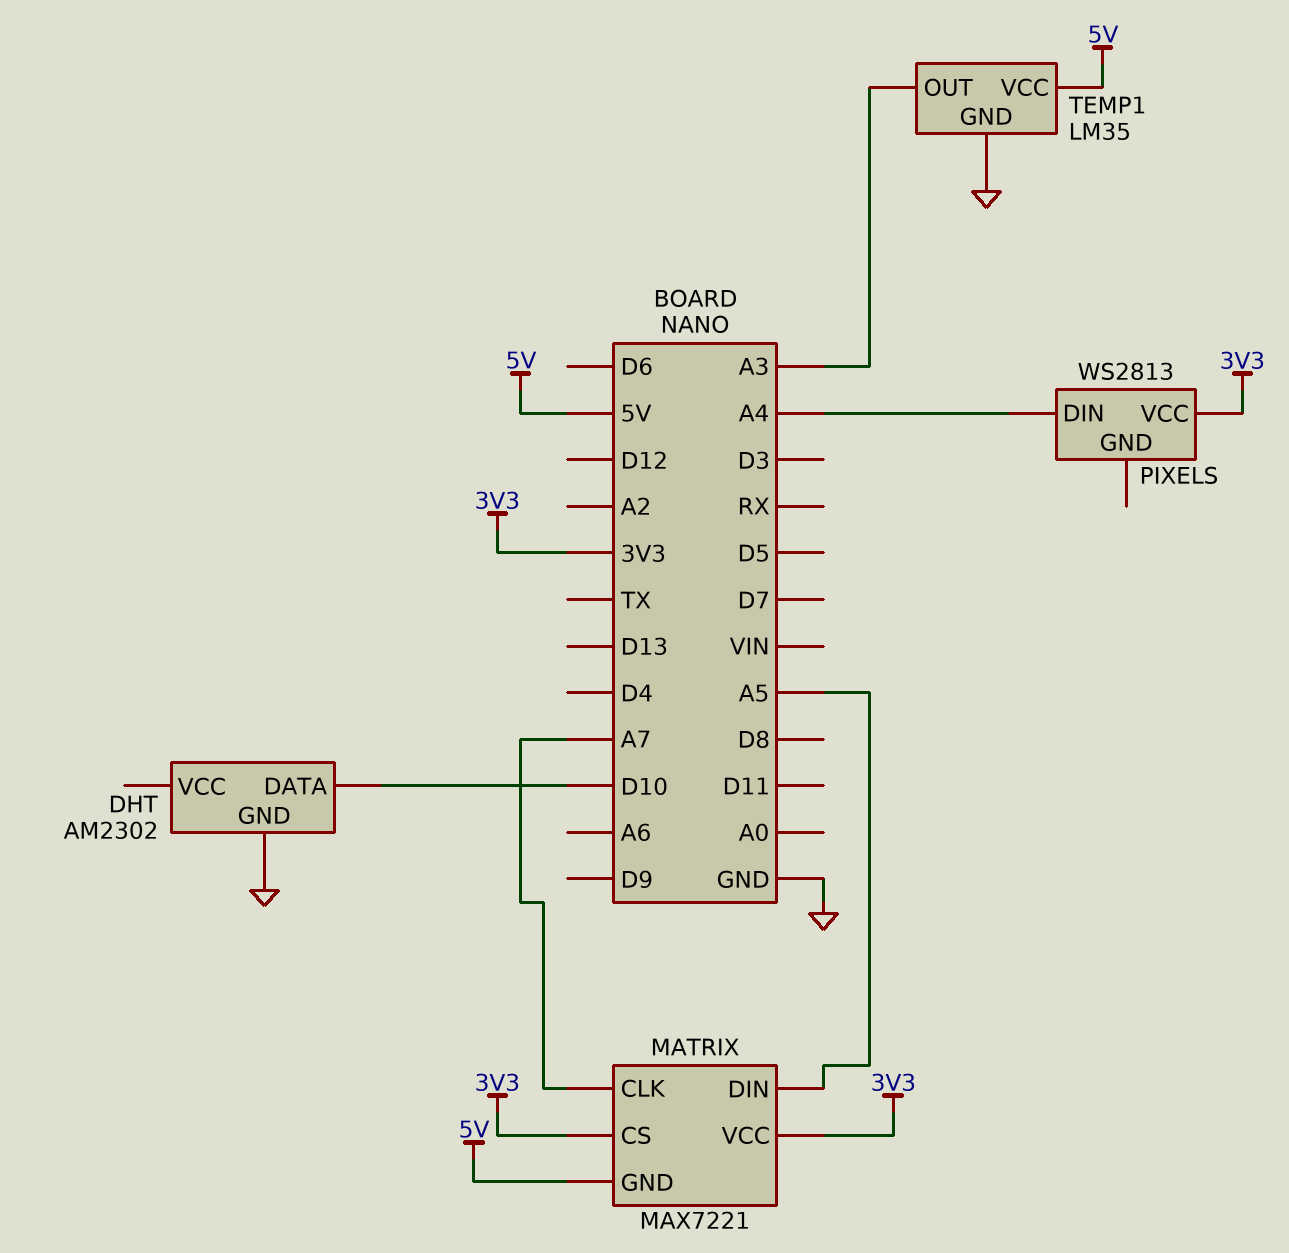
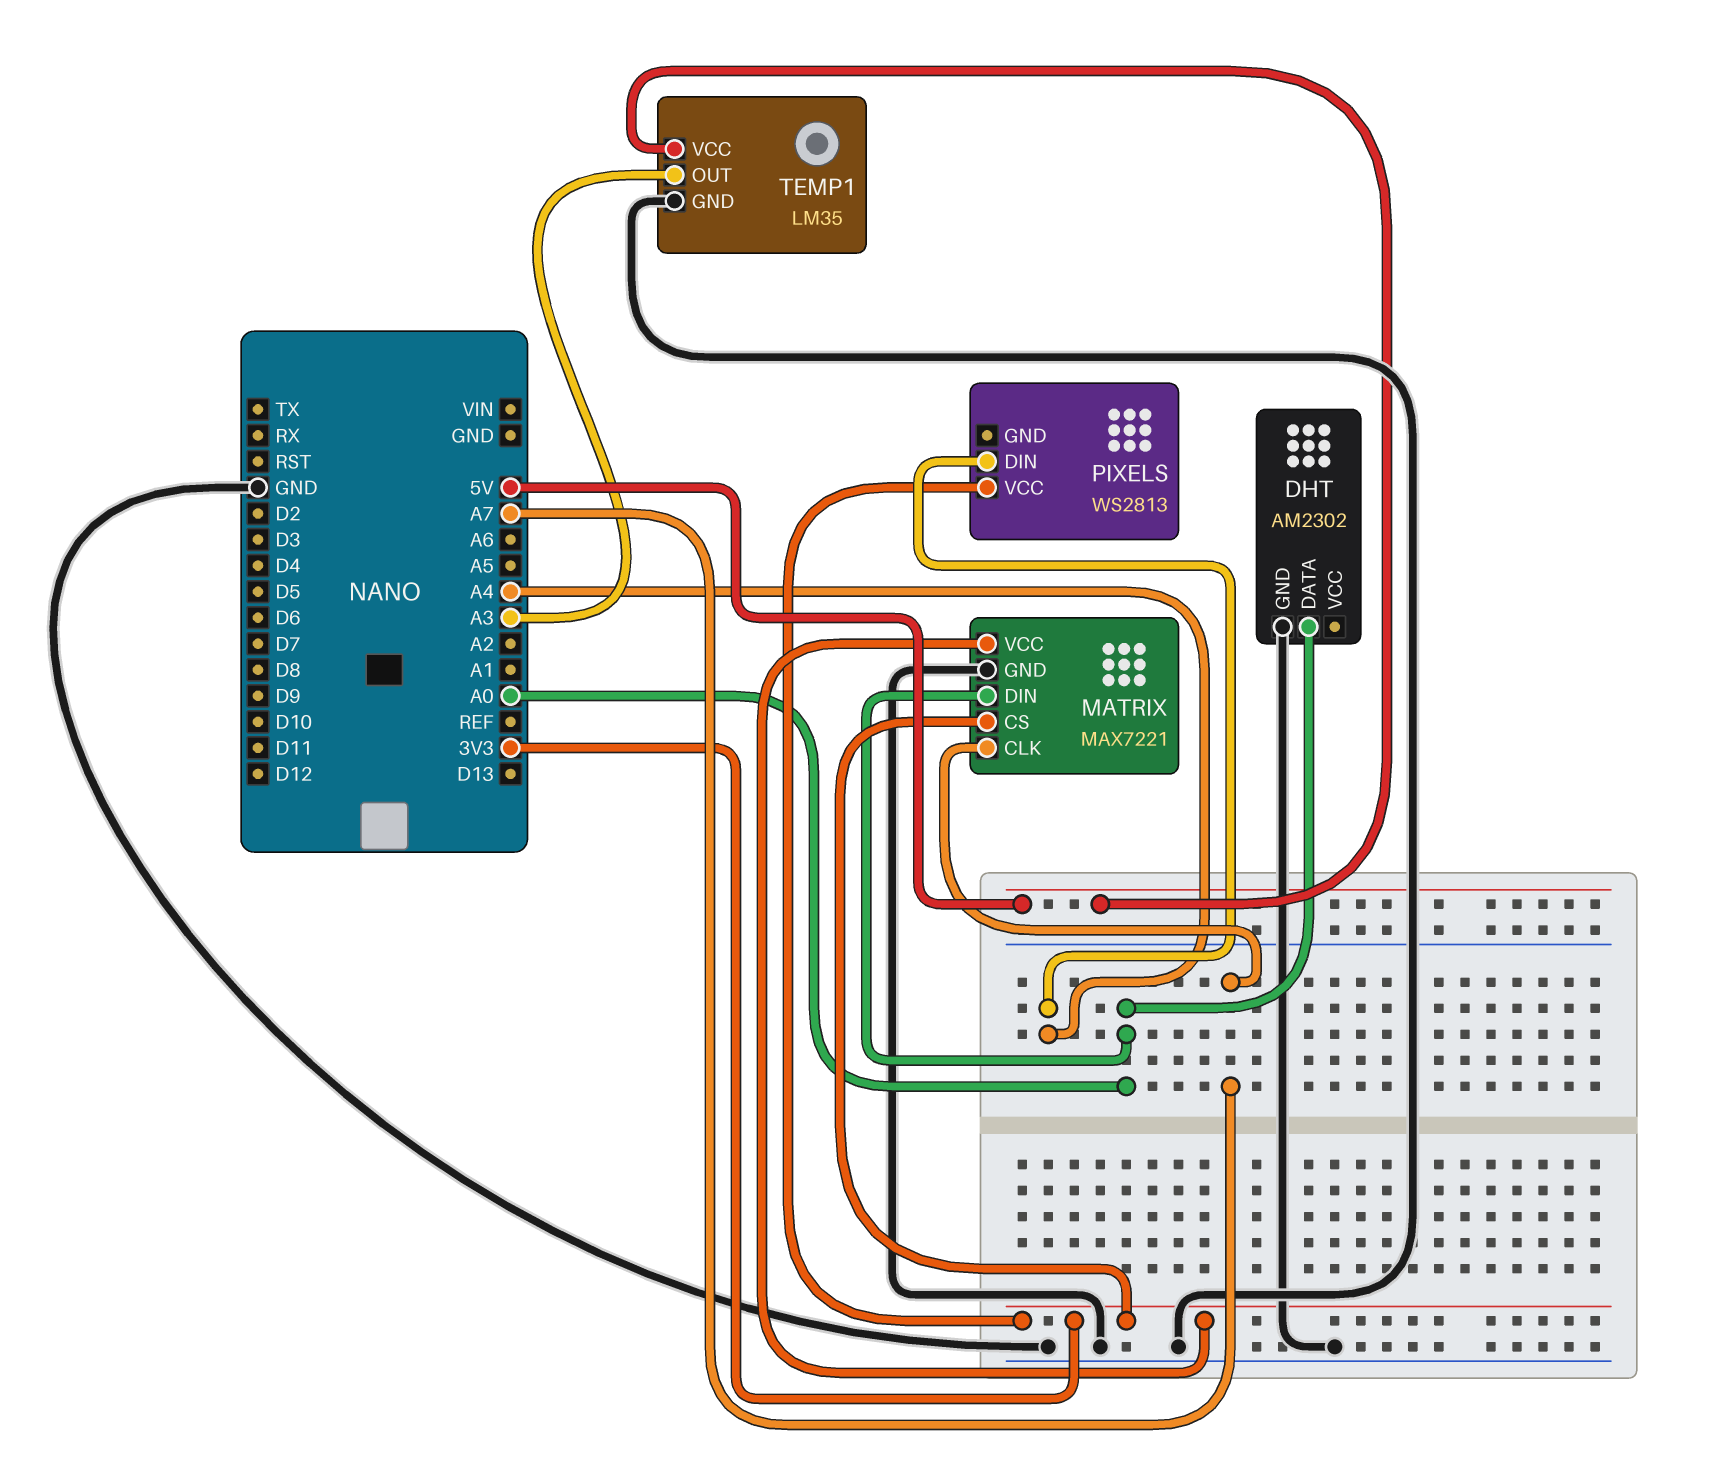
DHT pin DATA: D10 -> A0
MATRIX pin DIN: A5 -> A0
MATRIX pin GND: 5V -> GND

